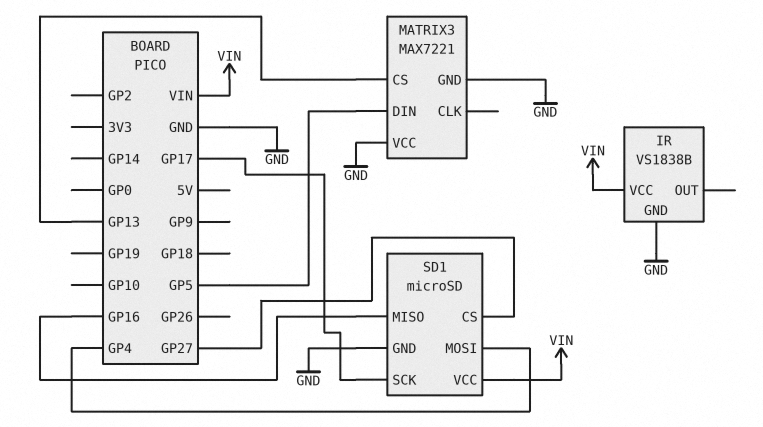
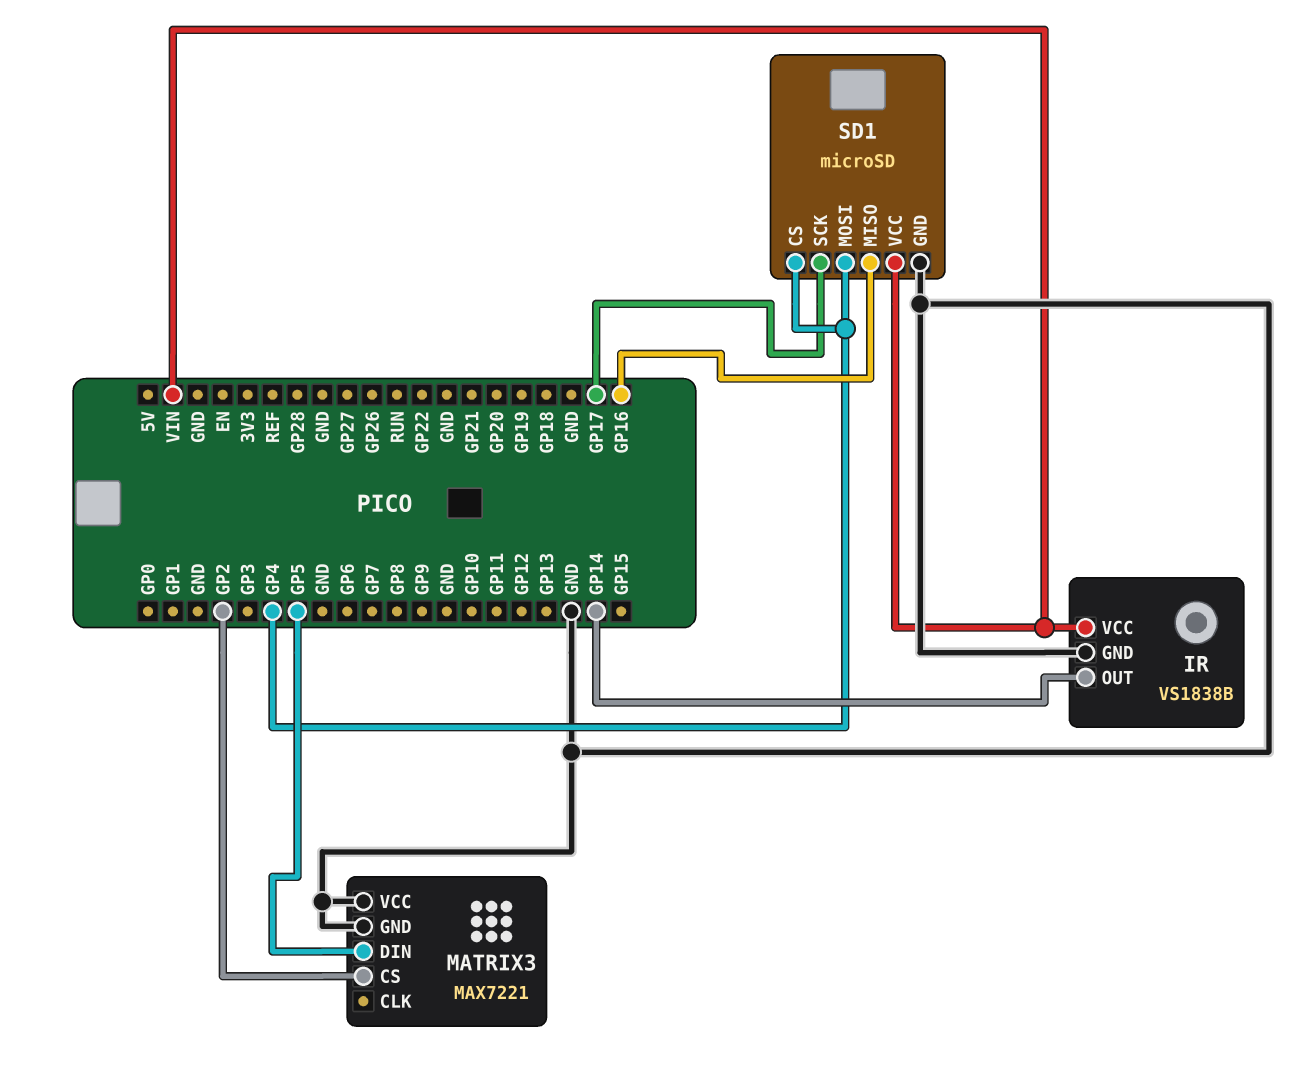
IR pin OUT: none -> GP14
MATRIX3 pin CS: GP13 -> GP2
SD1 pin CS: GP27 -> GP4

